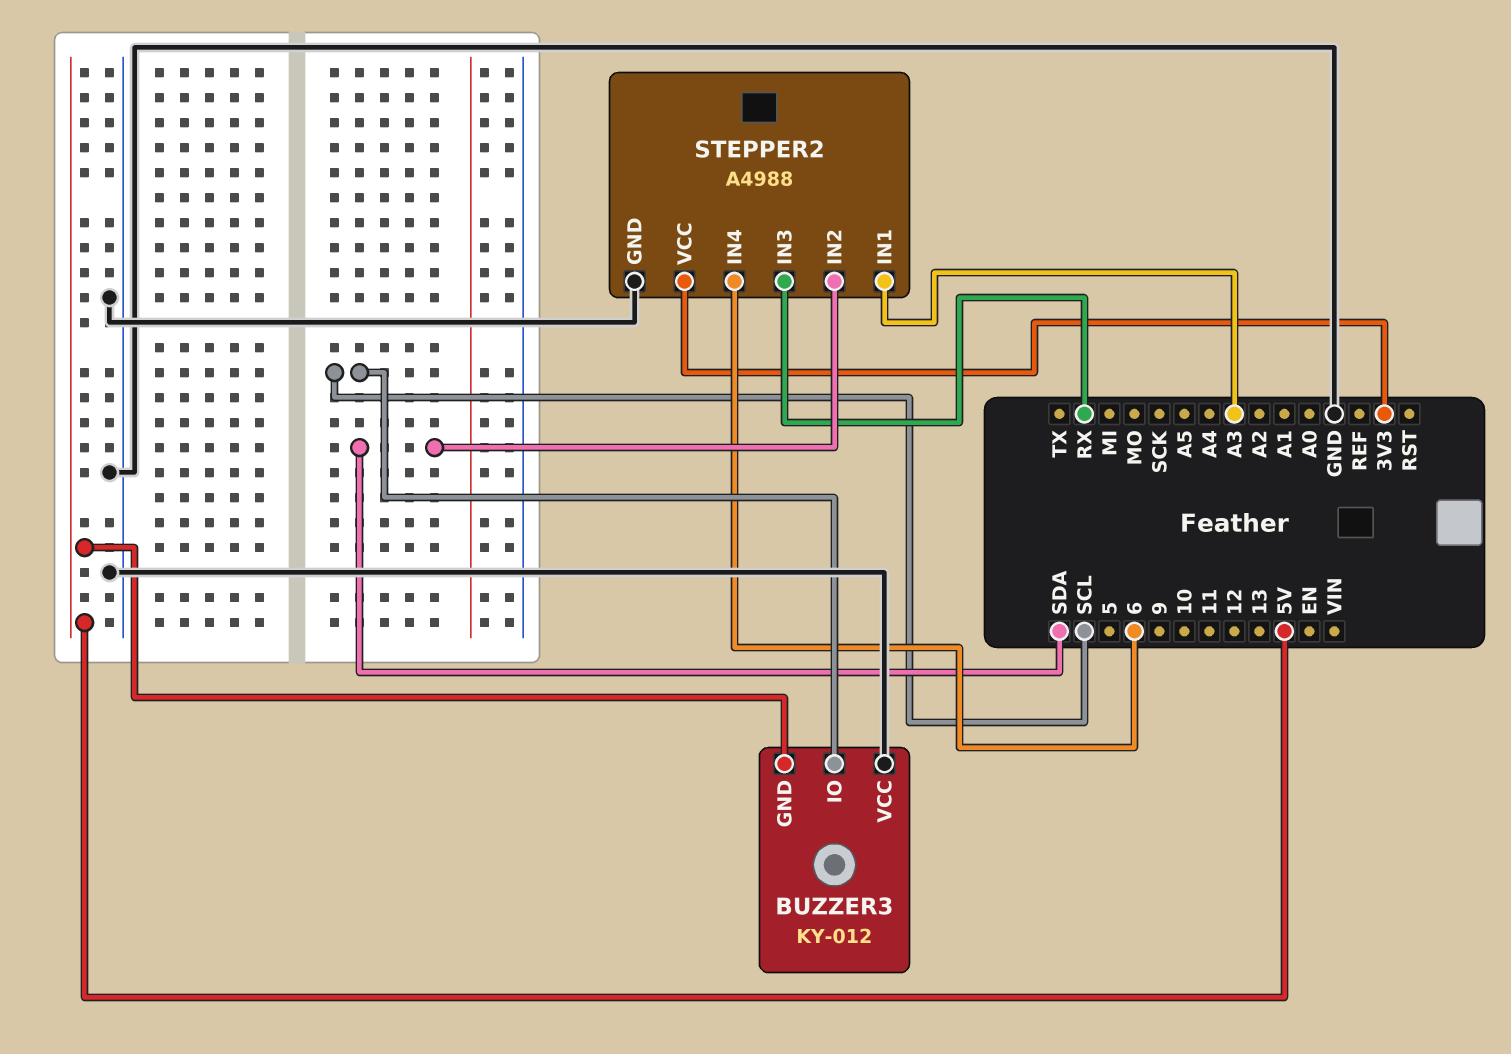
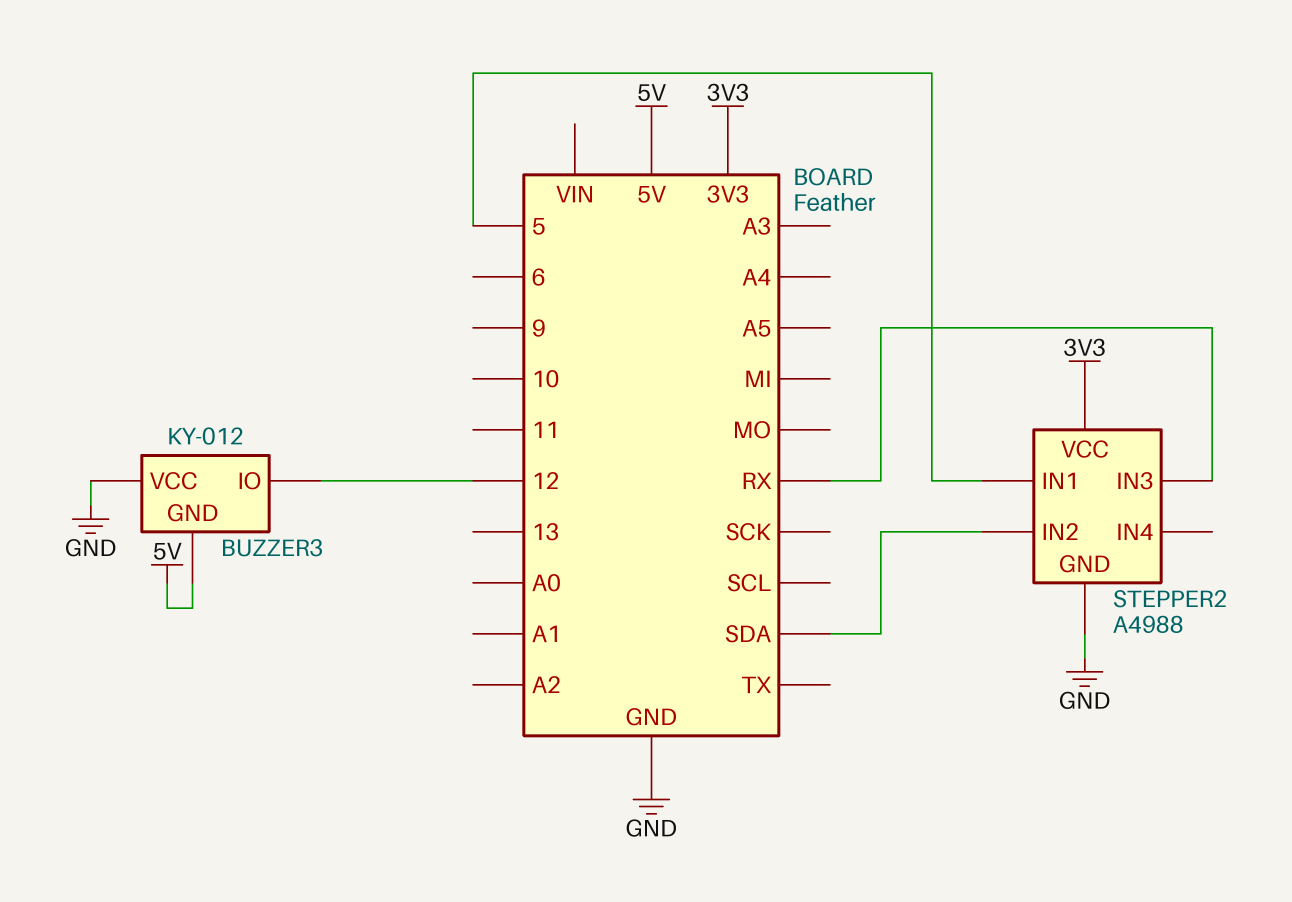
BUZZER3 pin IO: SCL -> 12
STEPPER2 pin IN1: A3 -> 5
STEPPER2 pin IN4: 6 -> none

